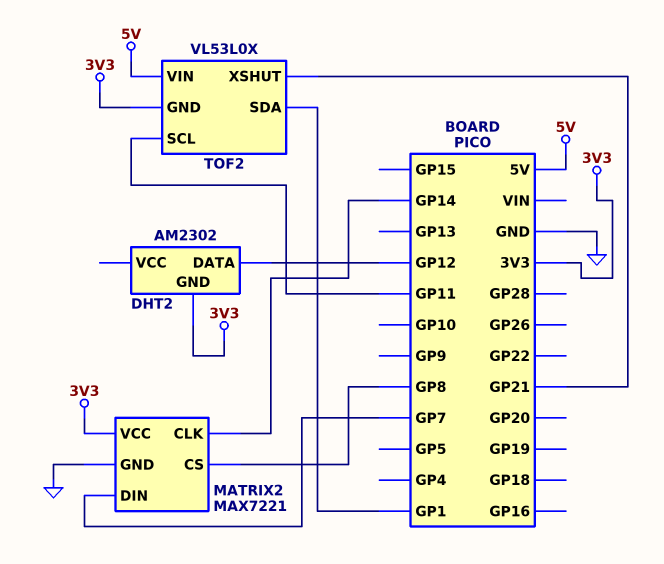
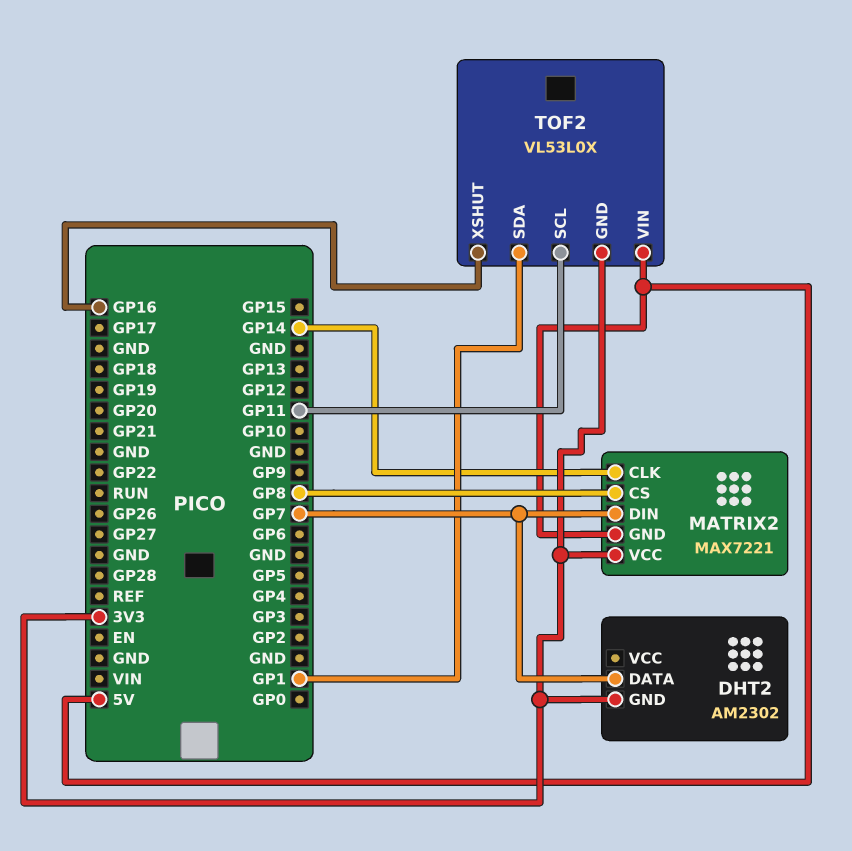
DHT2 pin DATA: GP12 -> GP7
MATRIX2 pin GND: GND -> 5V
TOF2 pin XSHUT: GP21 -> GP16

